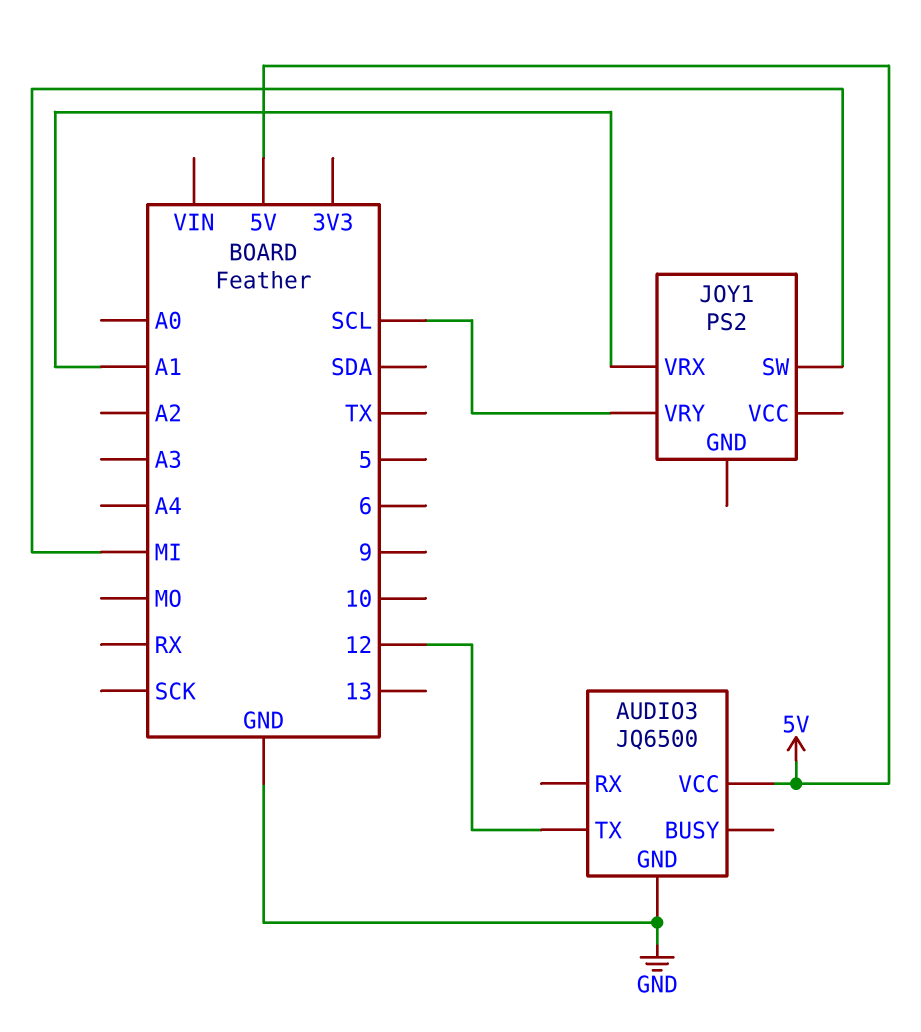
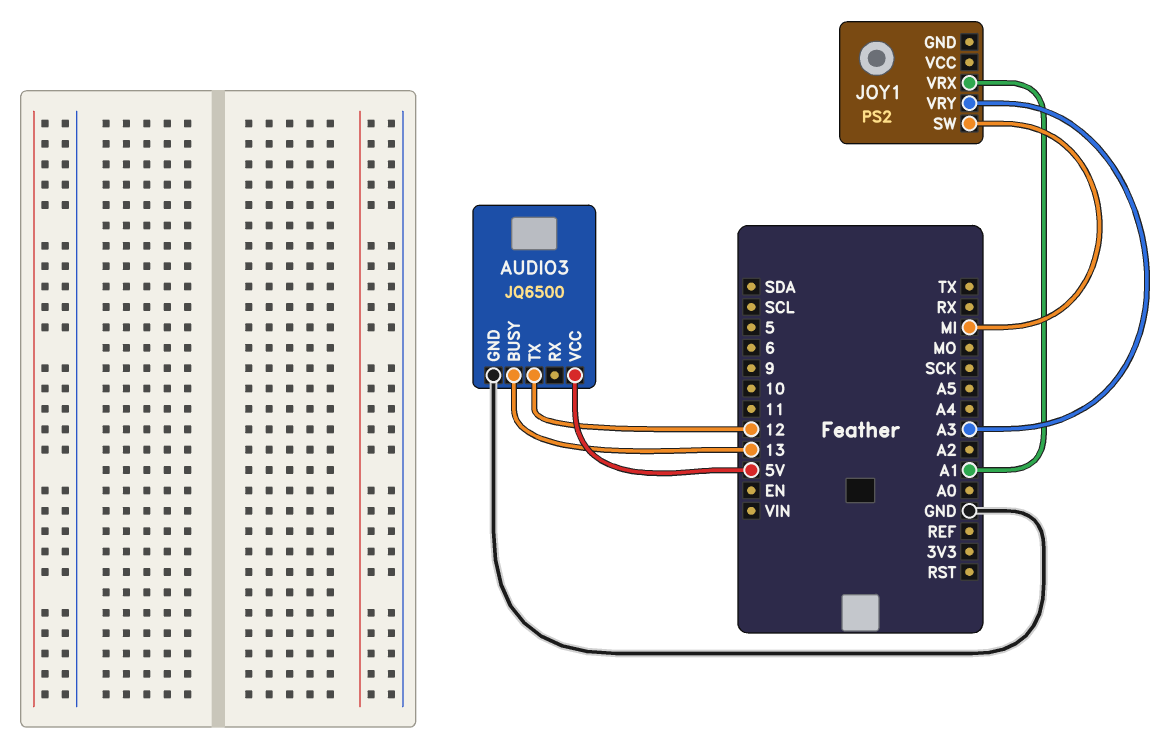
AUDIO3 pin BUSY: none -> 13
JOY1 pin VRY: SCL -> A3

